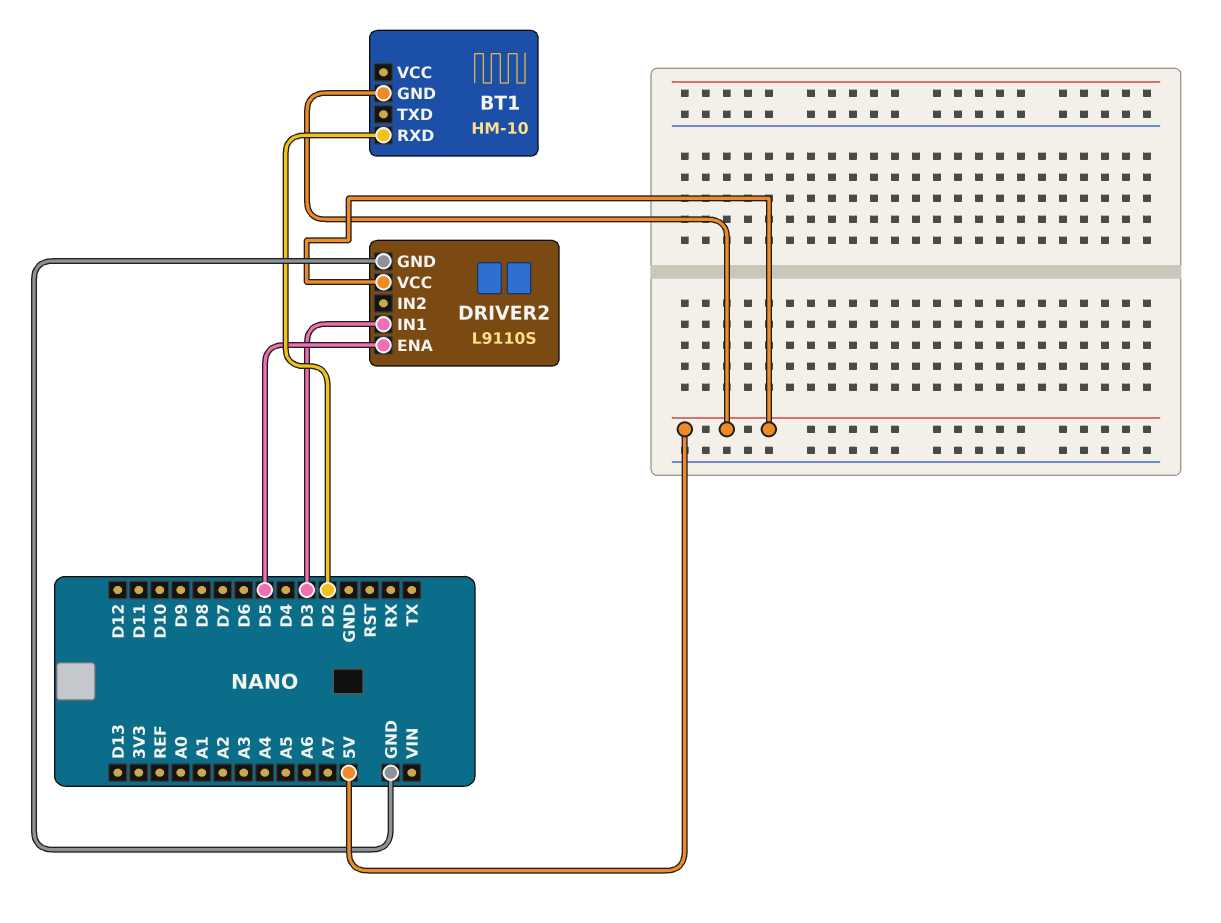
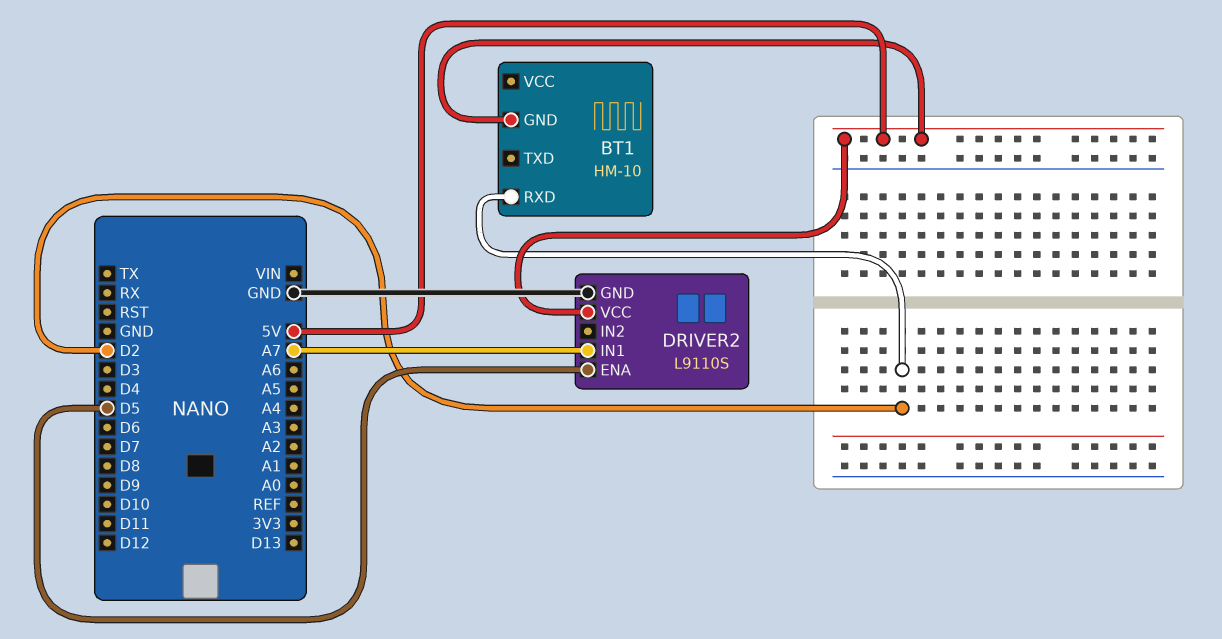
DRIVER2 pin IN1: D3 -> A7

